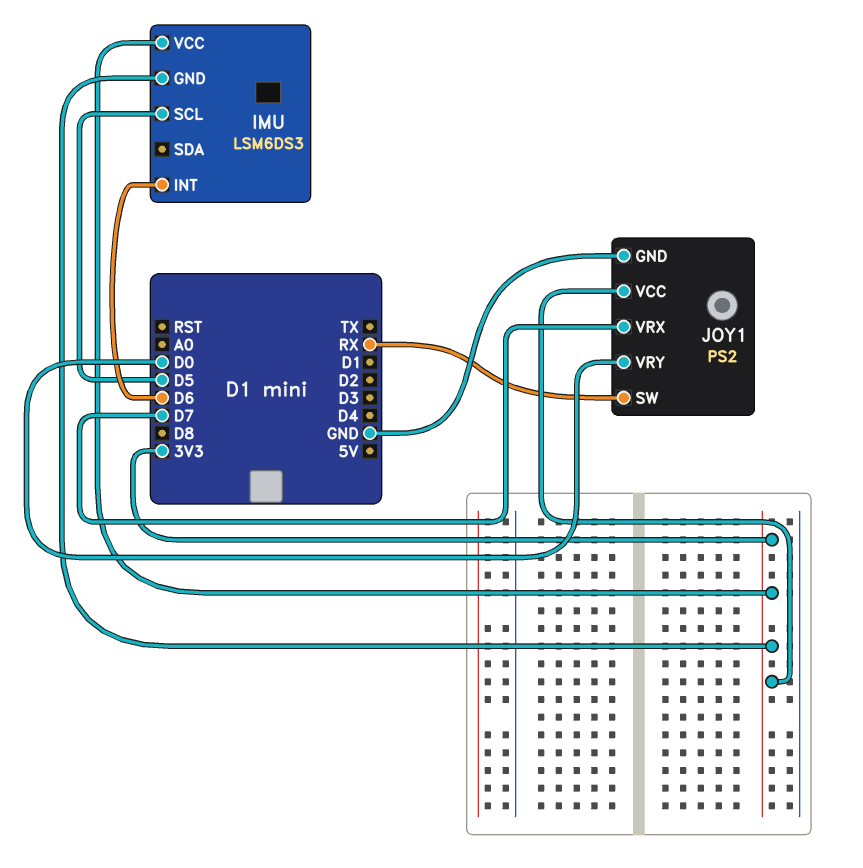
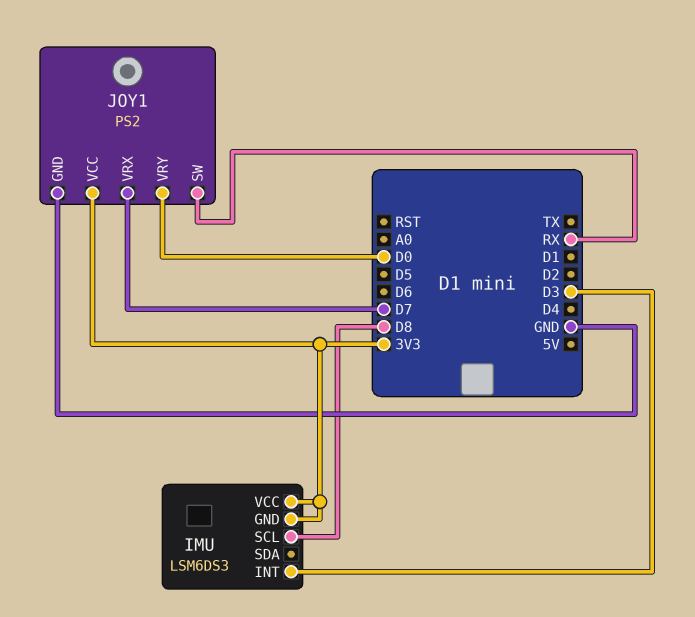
IMU pin INT: D6 -> D3
IMU pin SCL: D5 -> D8

